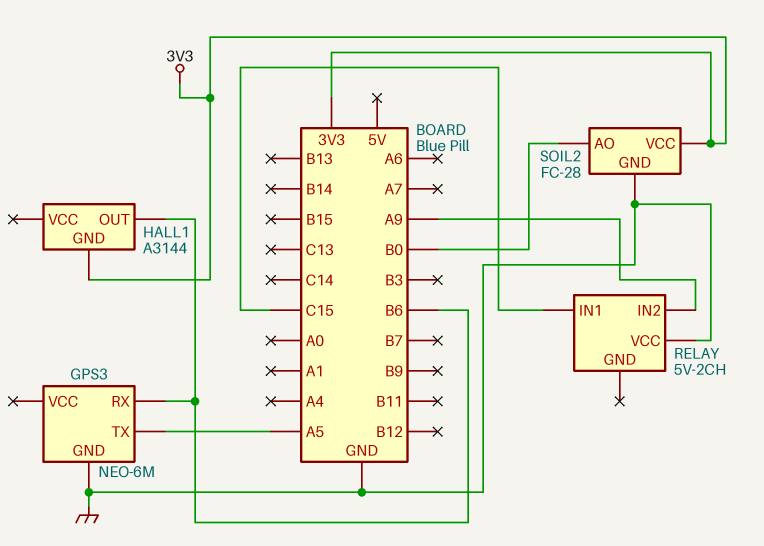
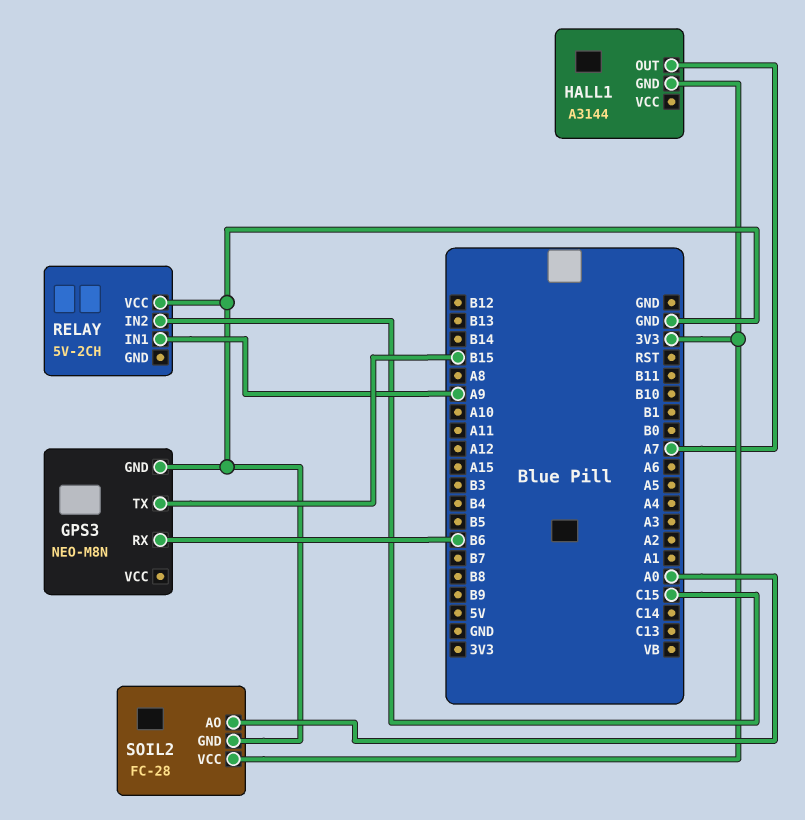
GPS3: NEO-6M -> NEO-M8N
GPS3 pin TX: A5 -> B15
HALL1 pin OUT: B6 -> A7
RELAY pin IN1: C15 -> A9
RELAY pin IN2: A9 -> C15
SOIL2 pin AO: B0 -> A0

